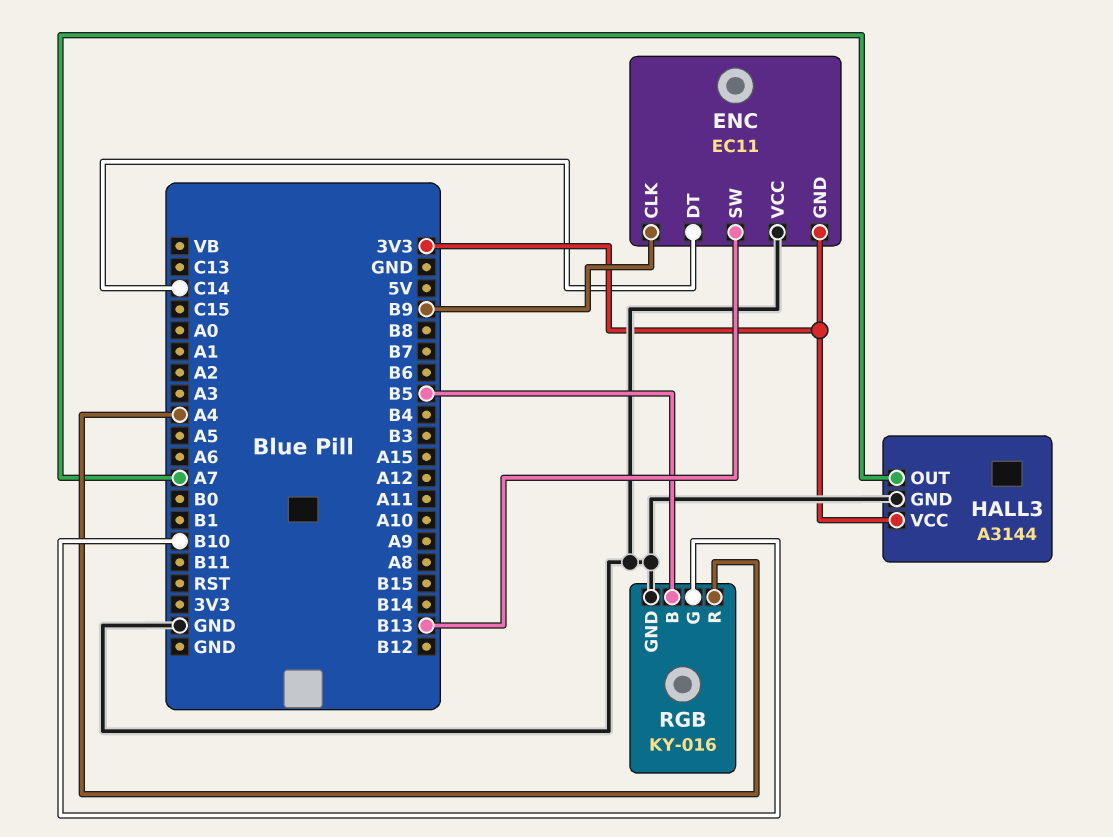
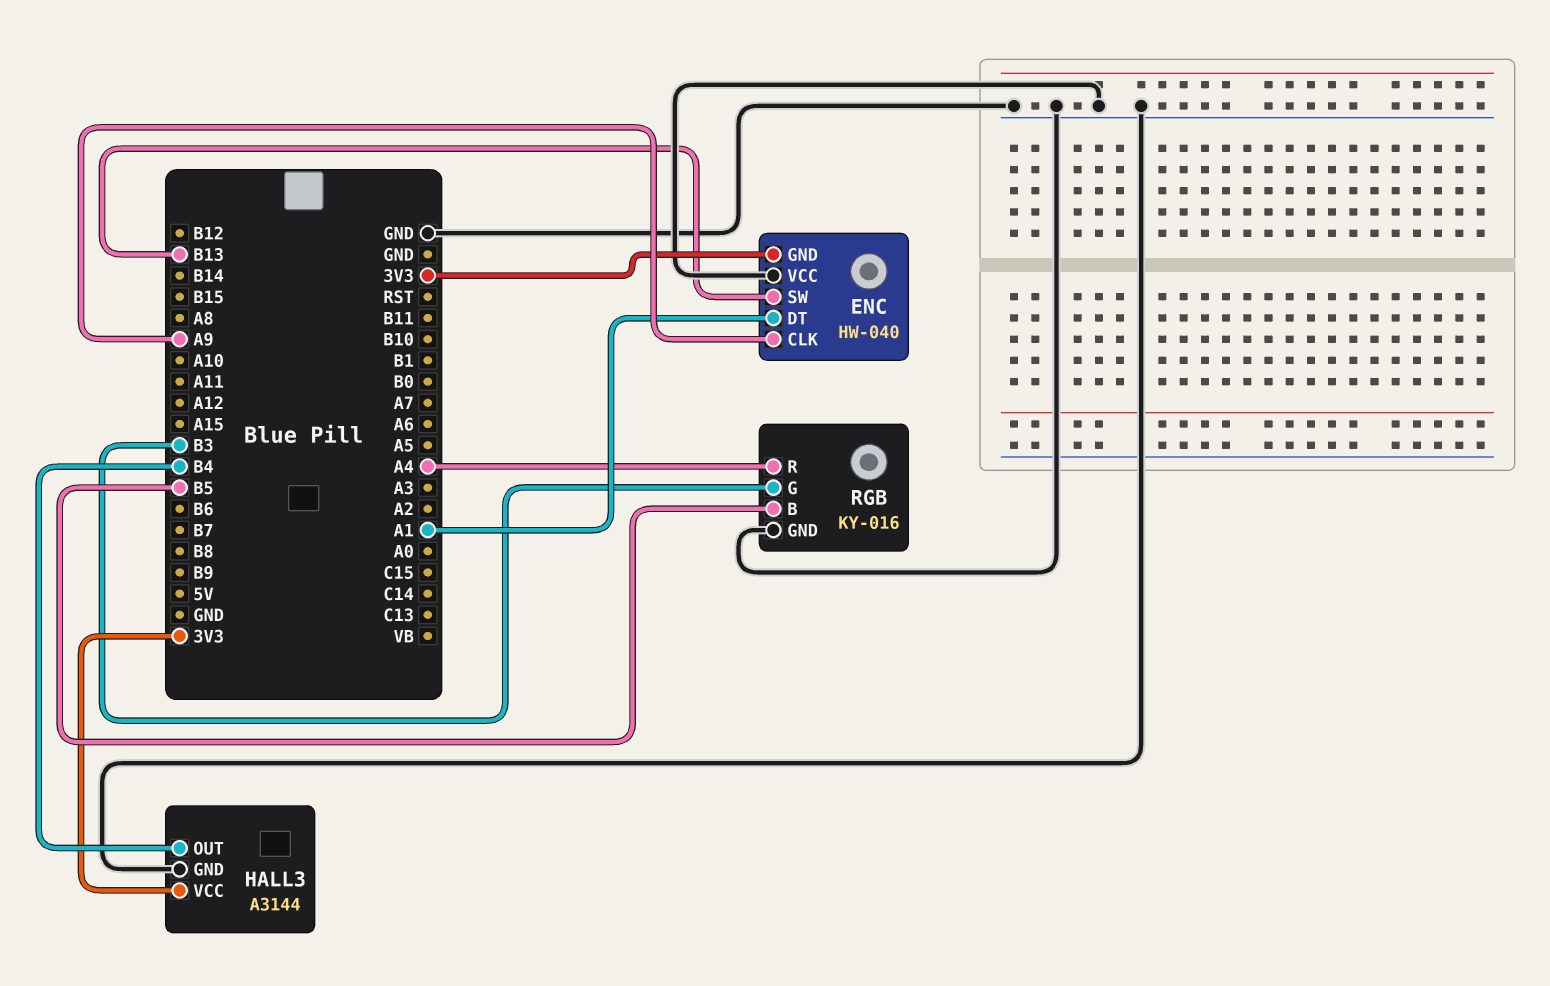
ENC: EC11 -> HW-040
ENC pin CLK: B9 -> A9
ENC pin DT: C14 -> A1
HALL3 pin OUT: A7 -> B4
RGB pin G: B10 -> B3

